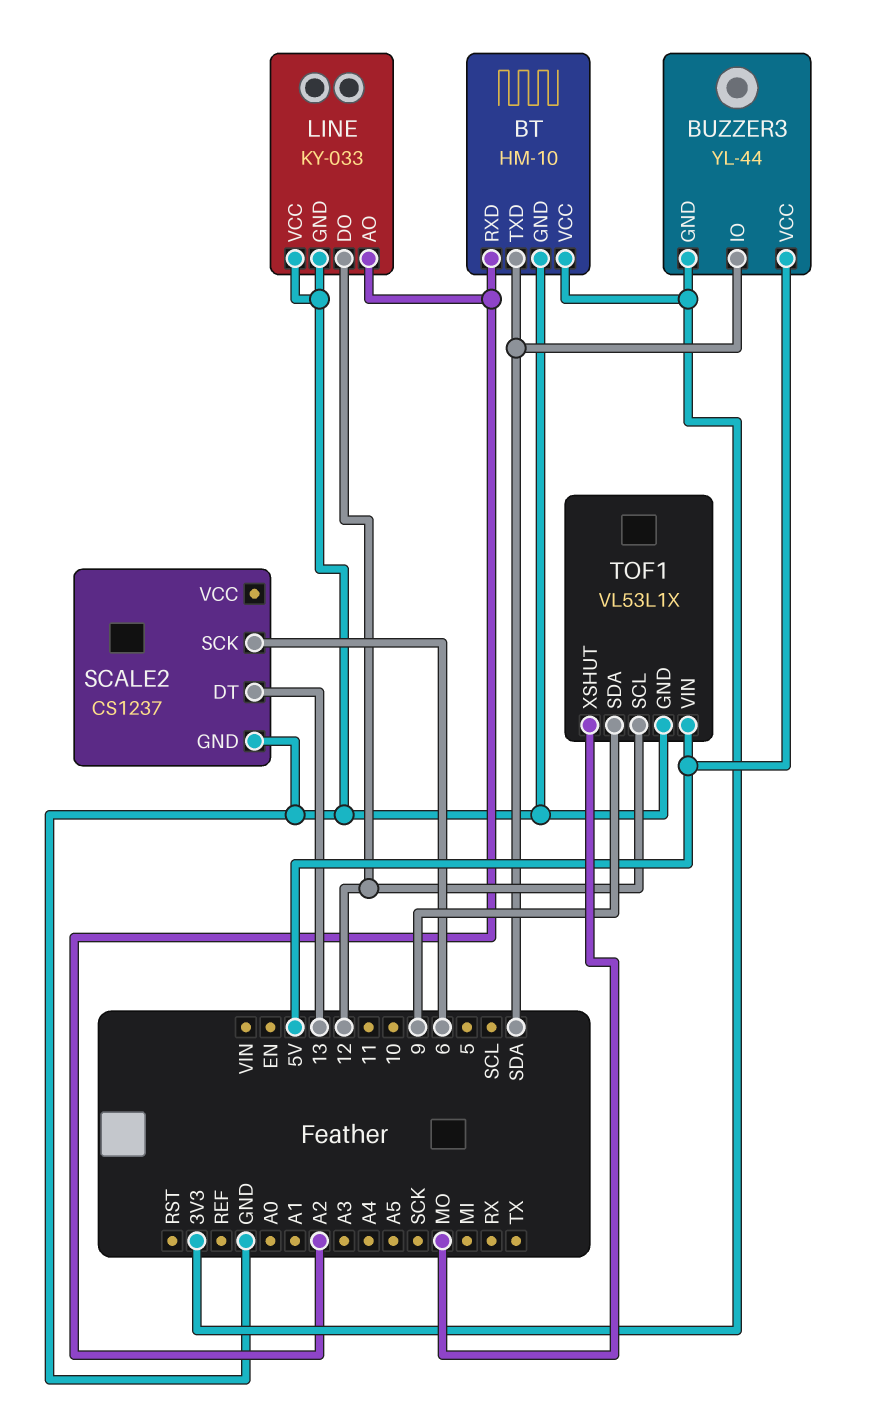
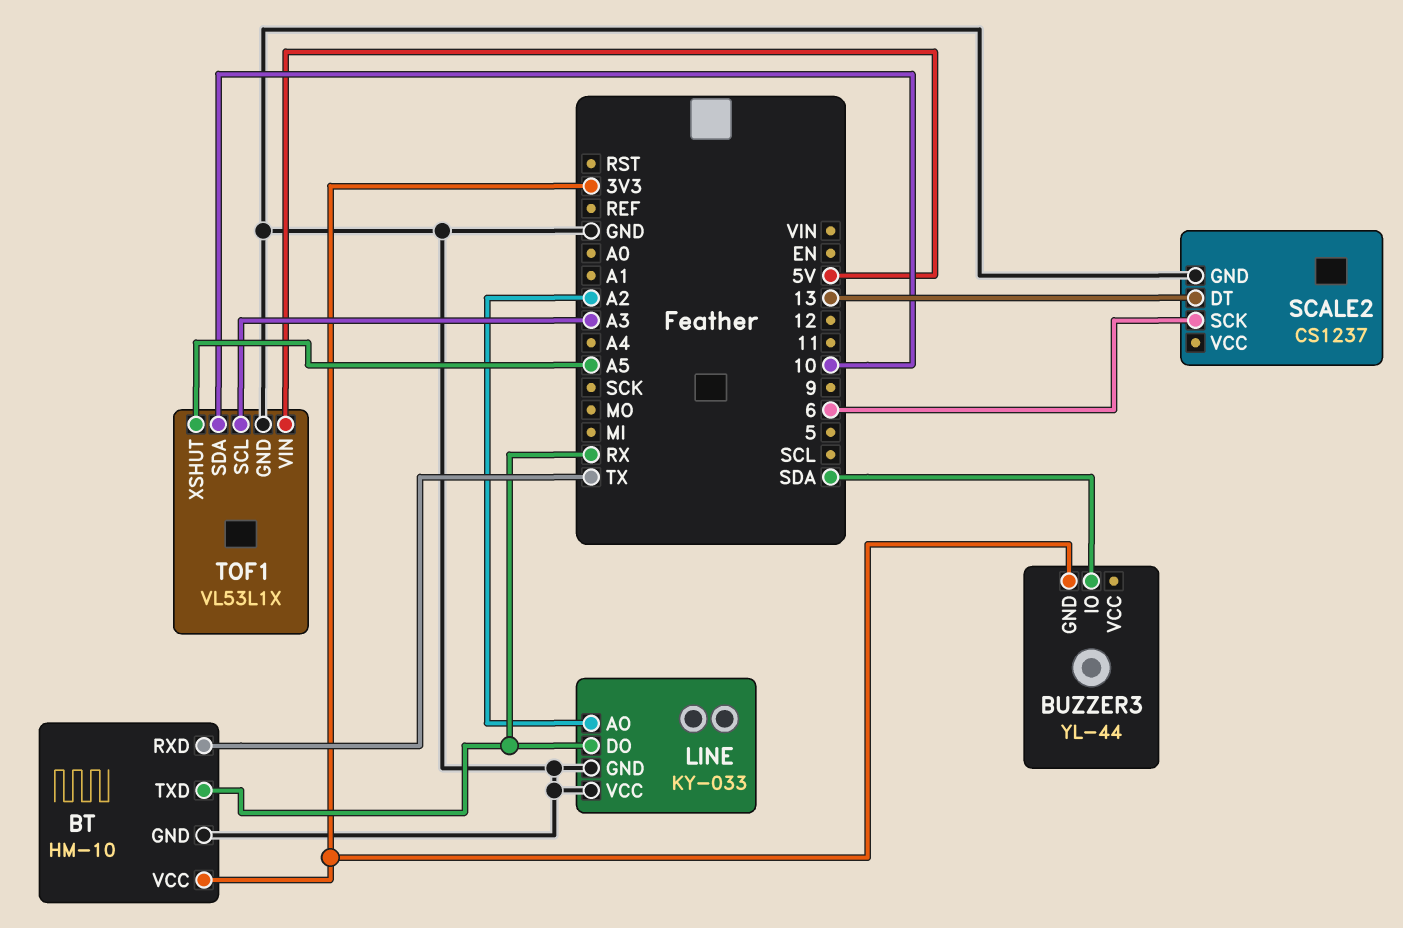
BT pin RXD: A2 -> TX
BT pin TXD: SDA -> RX
BUZZER3 pin VCC: 5V -> none
LINE pin DO: 12 -> RX
TOF1 pin SCL: 12 -> A3
TOF1 pin SDA: 9 -> 10
TOF1 pin XSHUT: MO -> A5

